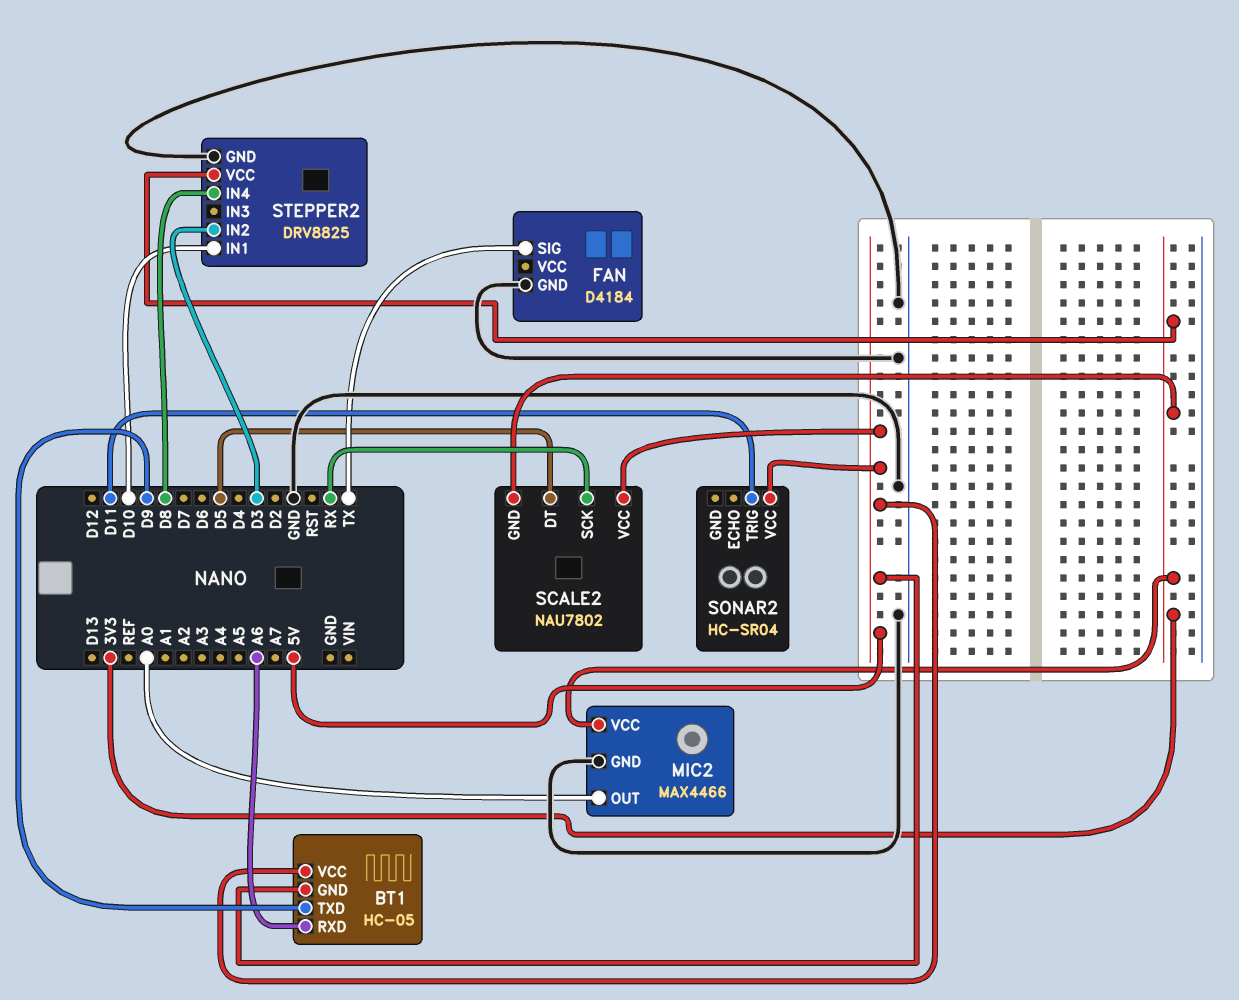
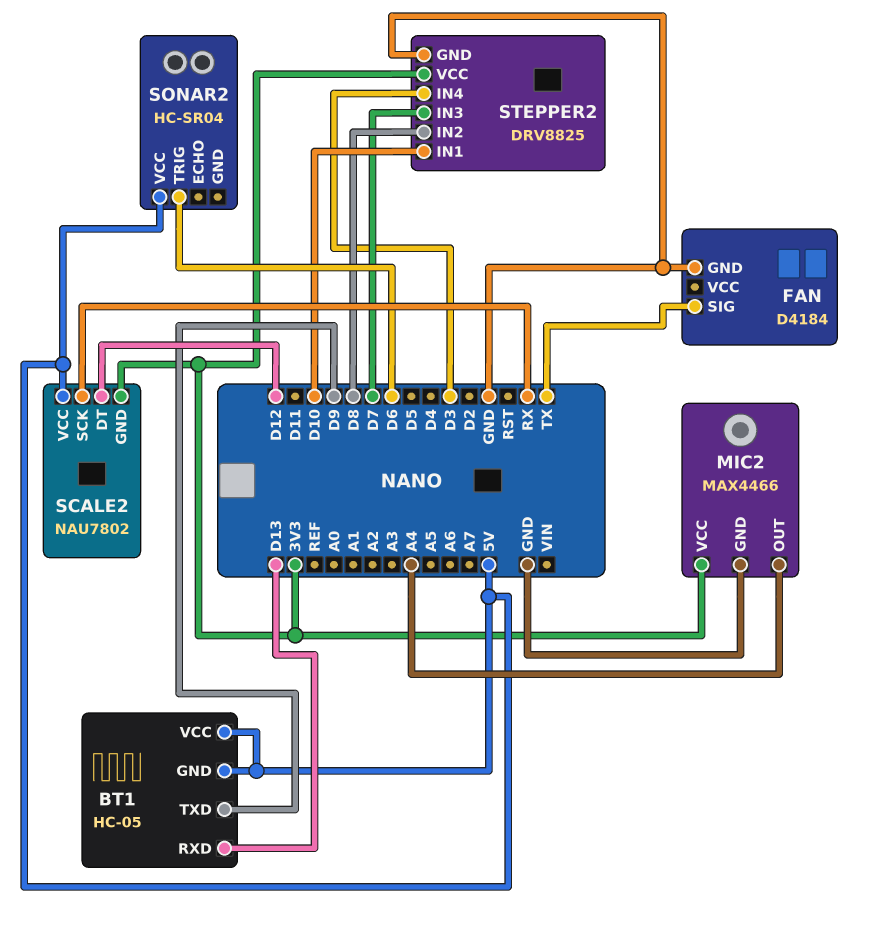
BT1 pin RXD: A6 -> D13
MIC2 pin OUT: A0 -> A4
SCALE2 pin DT: D5 -> D12
SONAR2 pin TRIG: D11 -> D6
STEPPER2 pin IN2: D3 -> D8
STEPPER2 pin IN3: none -> D7
STEPPER2 pin IN4: D8 -> D3

